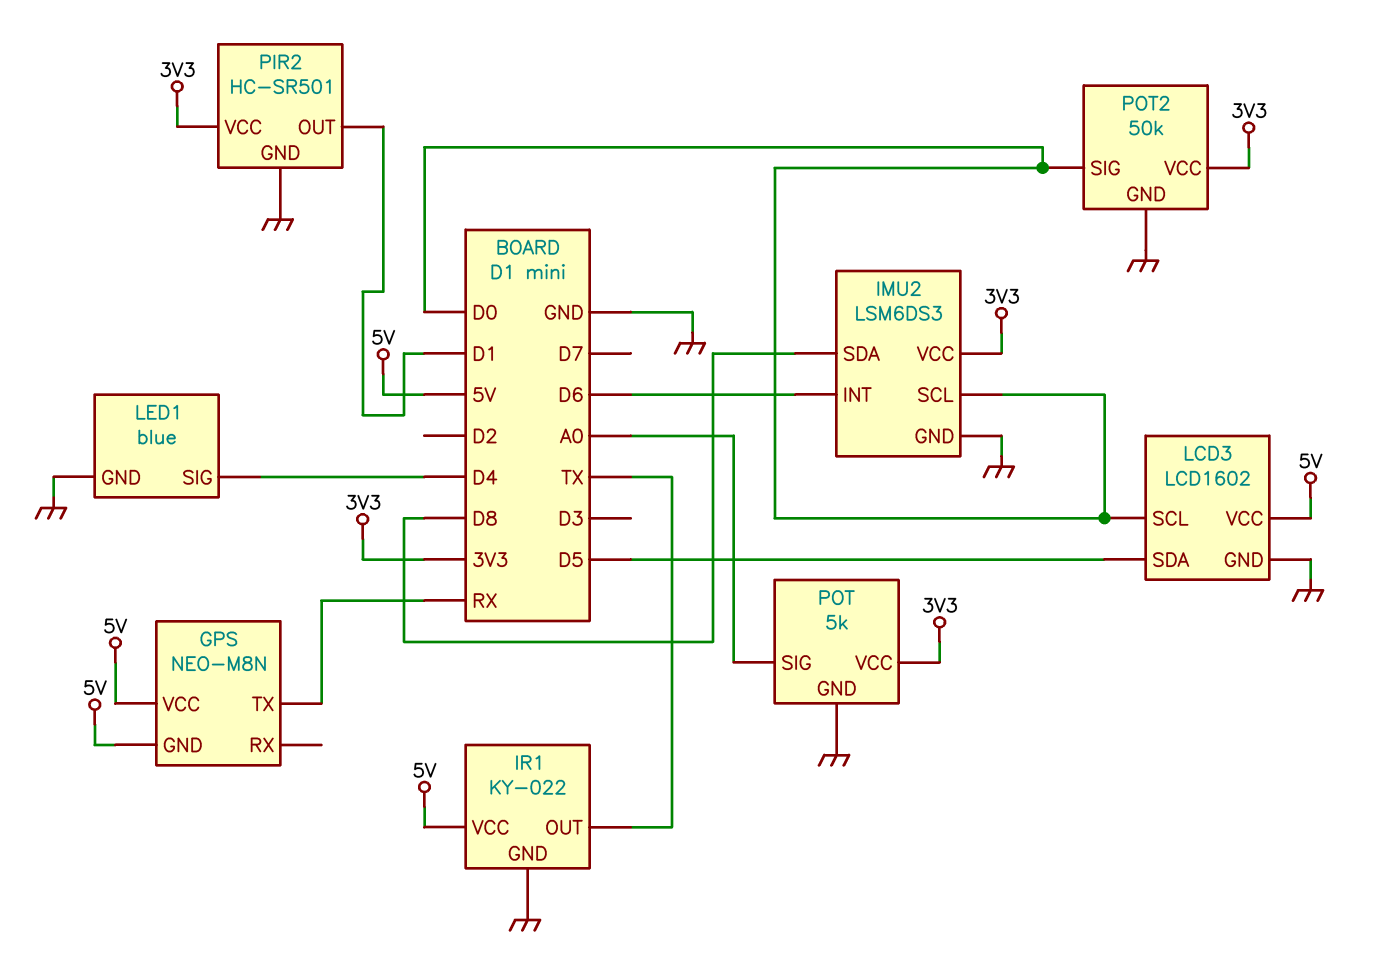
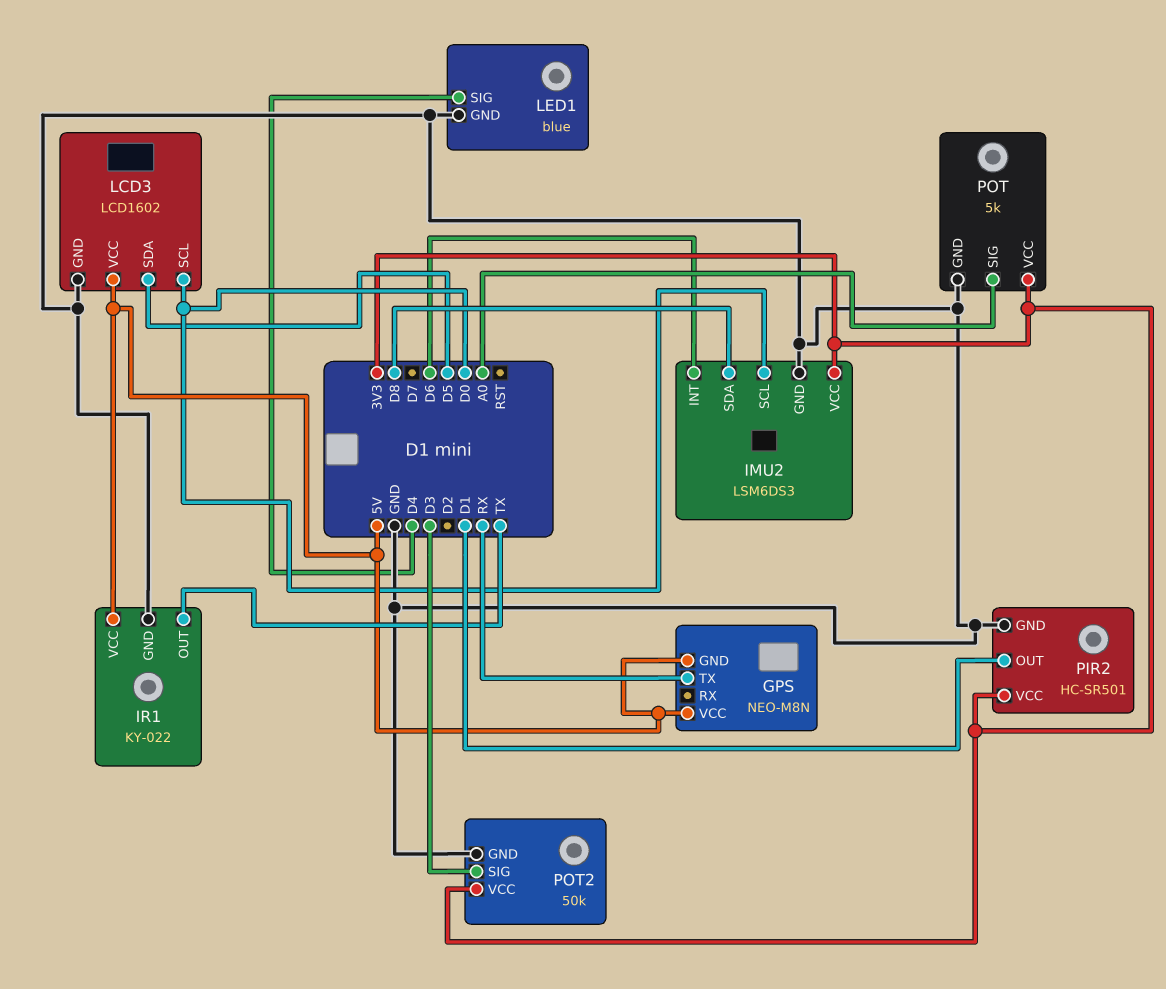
POT2 pin SIG: D0 -> D3

